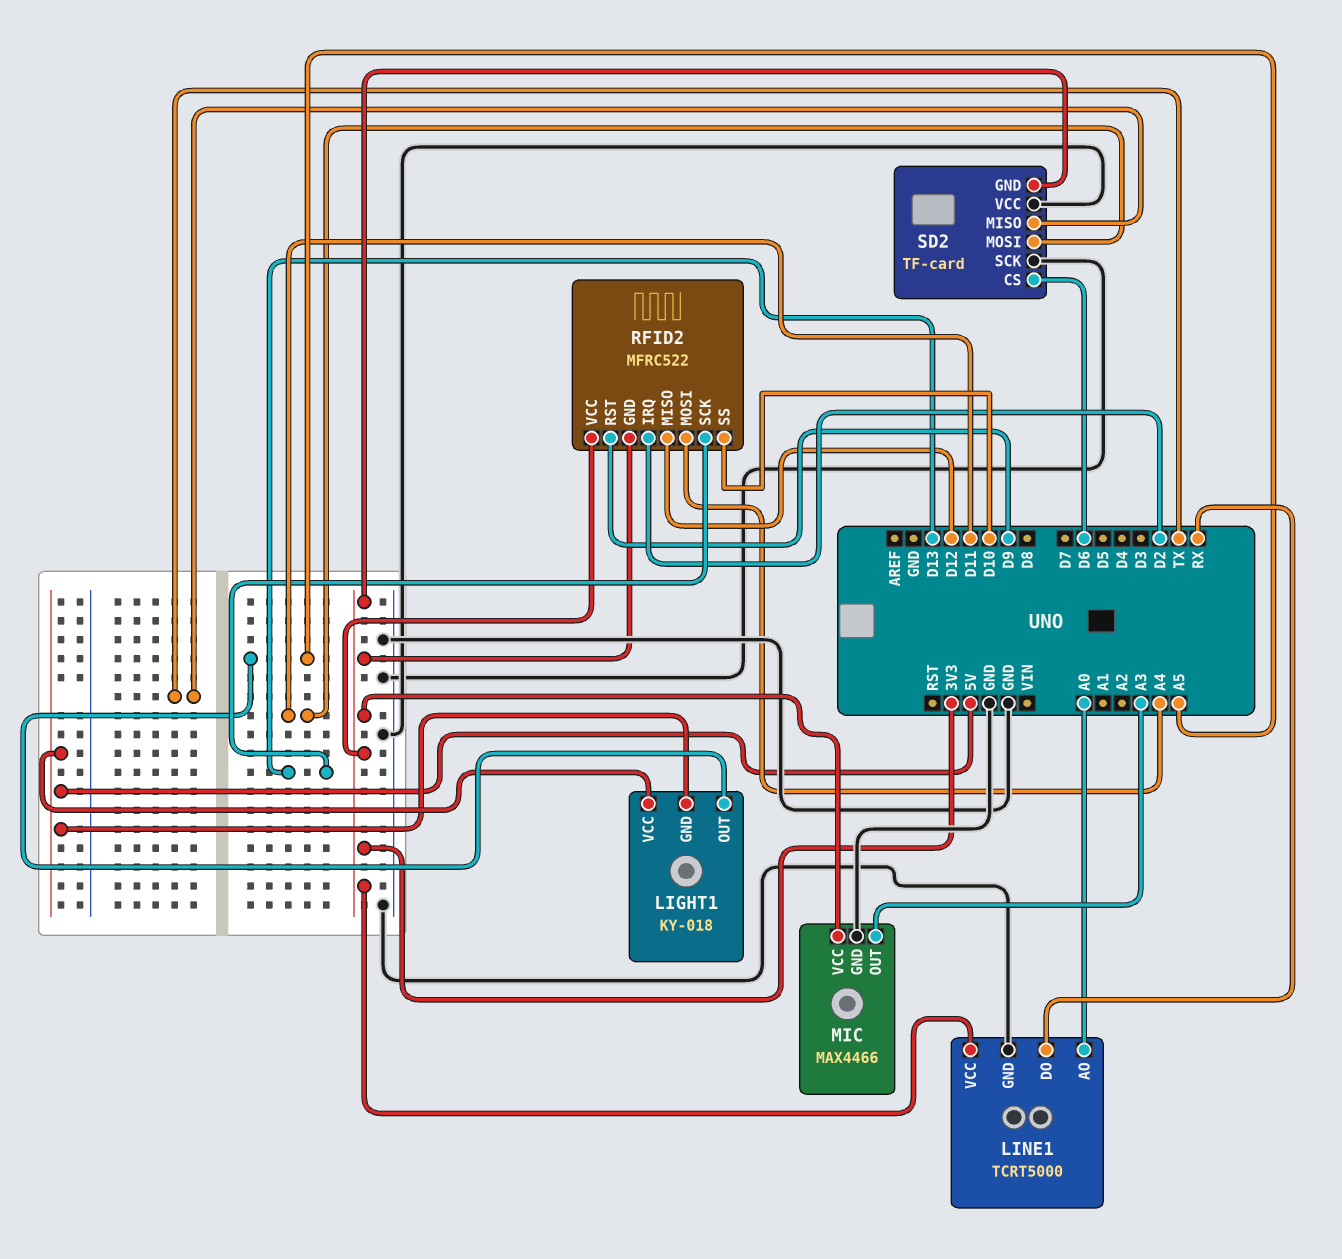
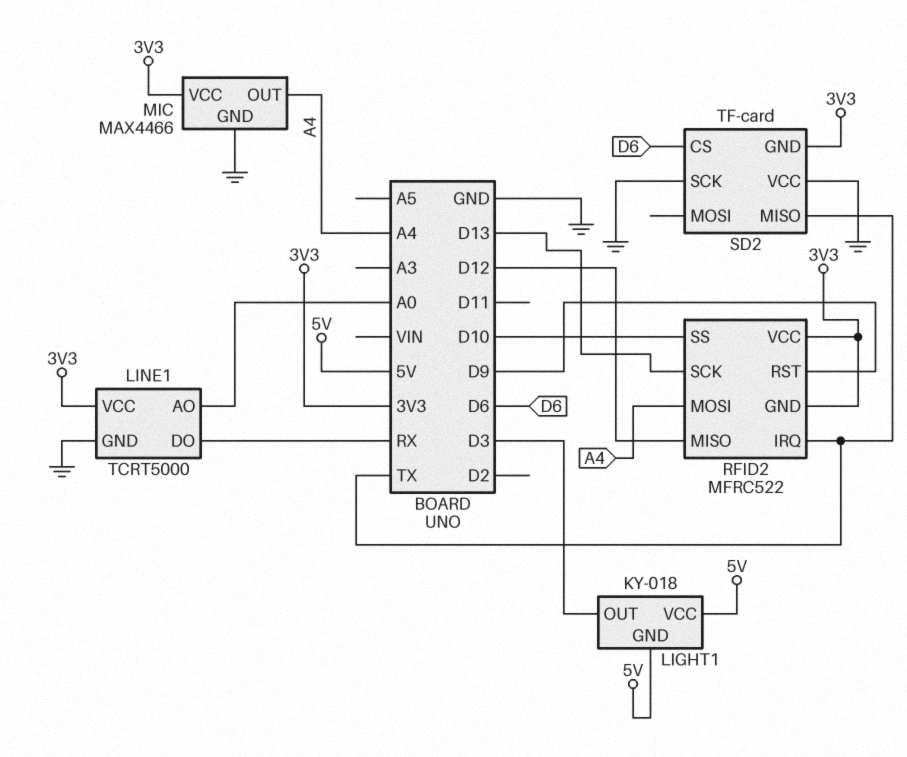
LIGHT1 pin OUT: A5 -> D3
MIC pin OUT: A3 -> A4
RFID2 pin IRQ: D2 -> TX
SD2 pin MOSI: D11 -> none

